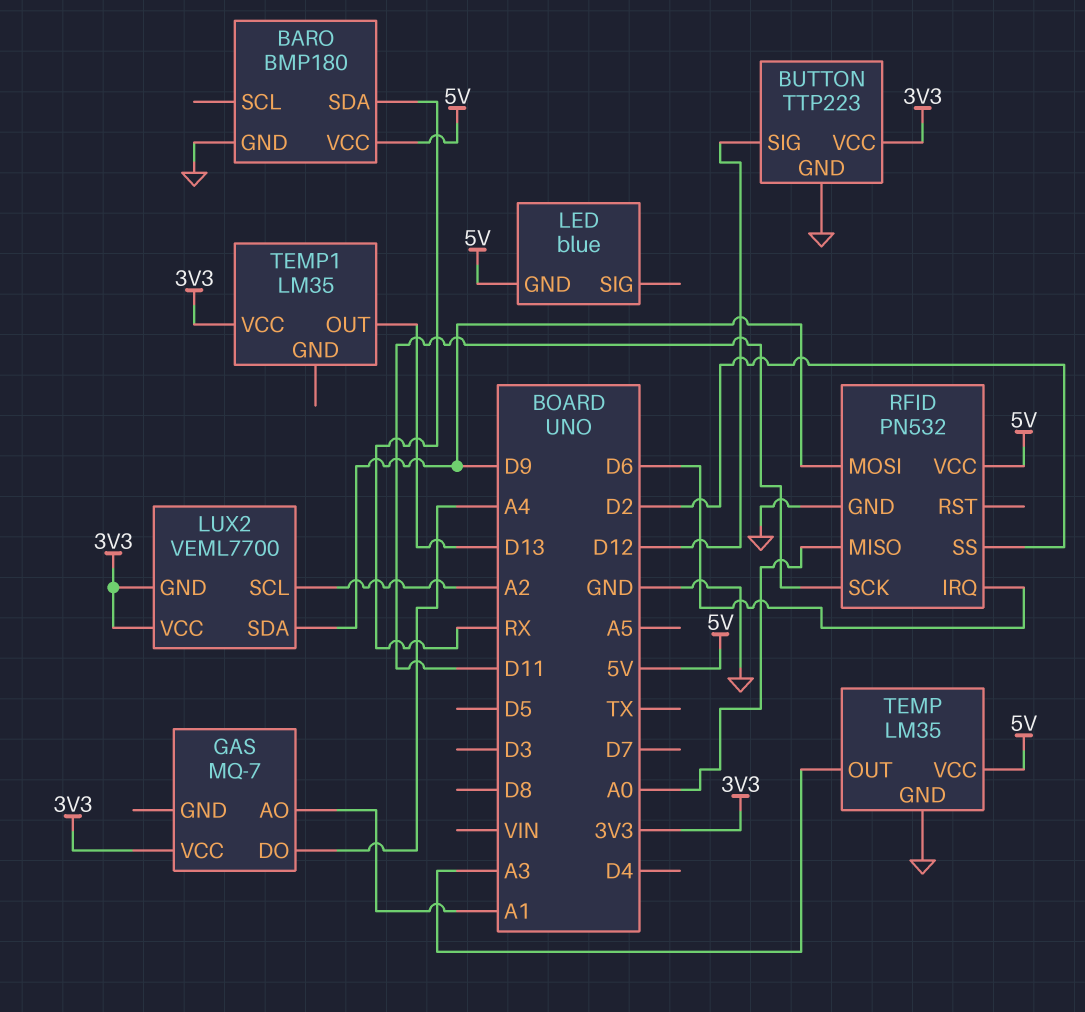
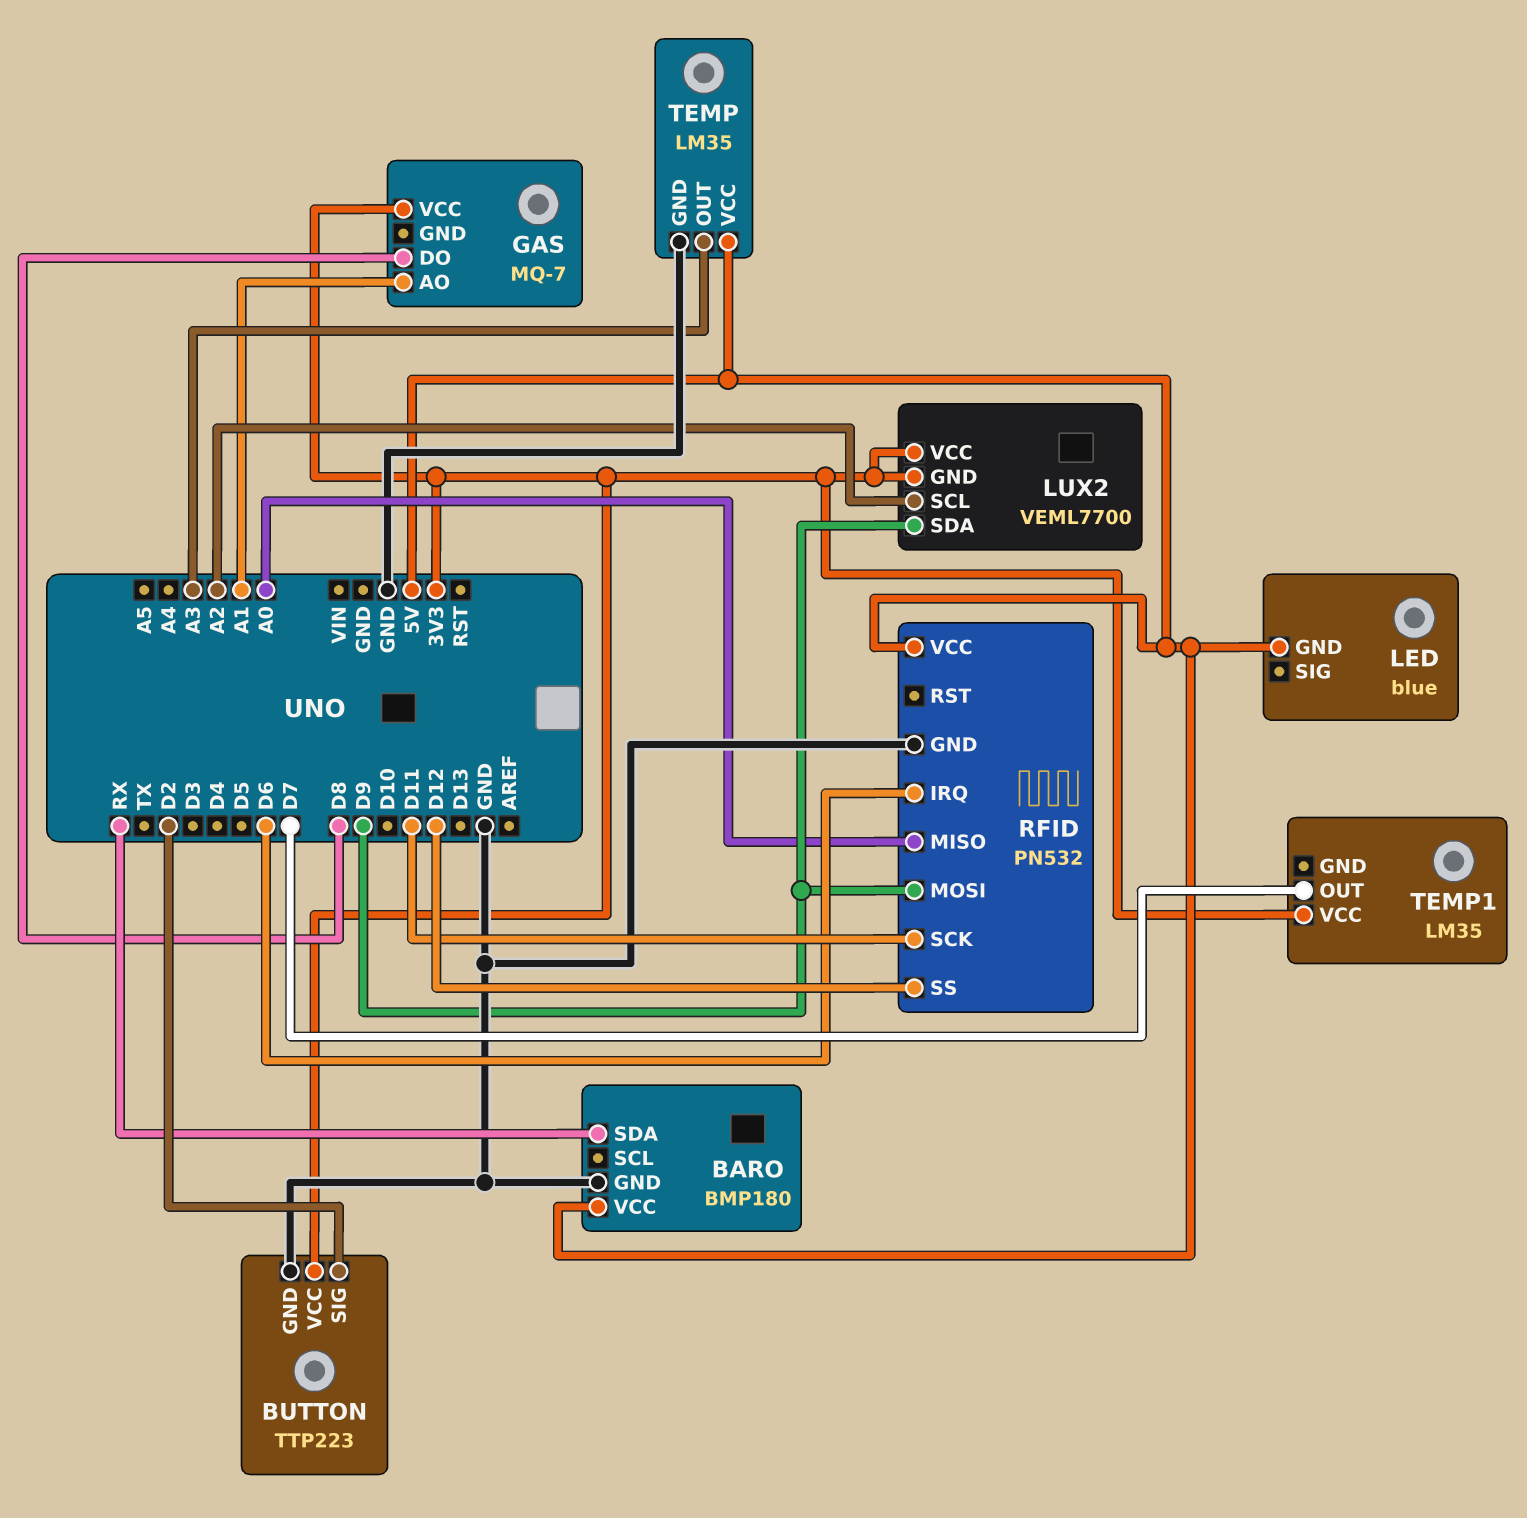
BUTTON pin SIG: D12 -> D2
GAS pin DO: A4 -> D8
RFID pin SS: D2 -> D12
TEMP1 pin OUT: D13 -> D7

